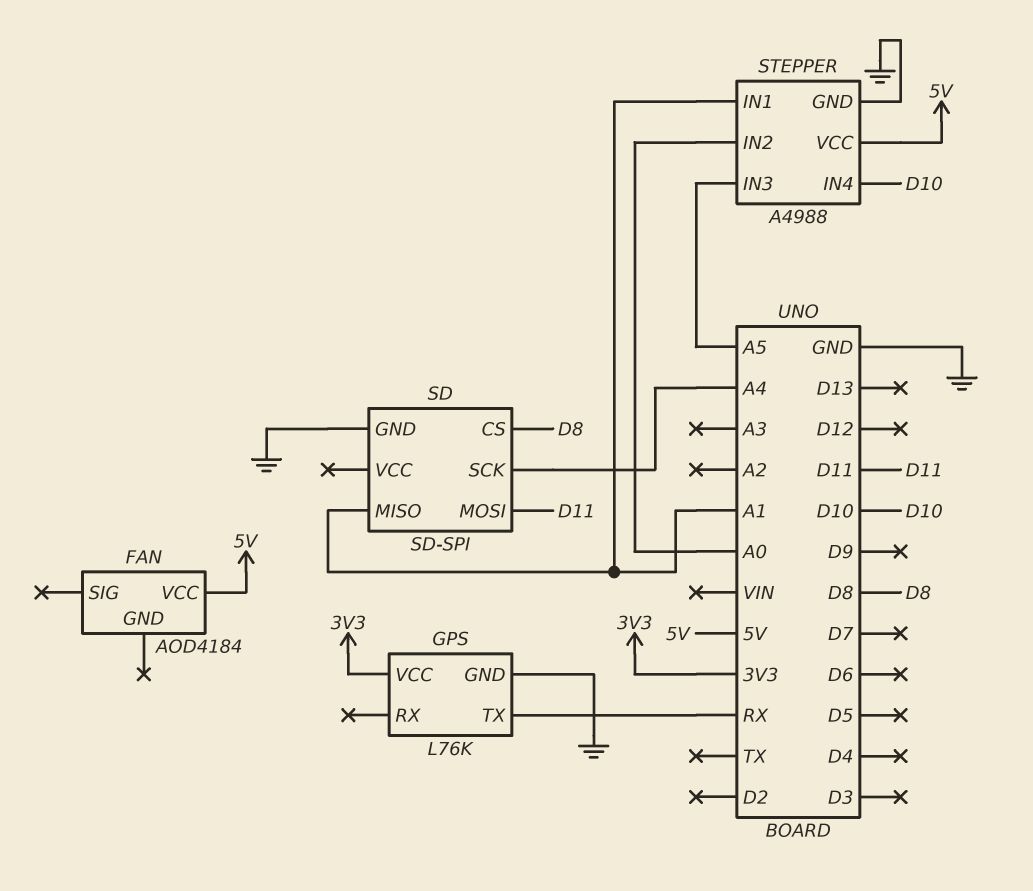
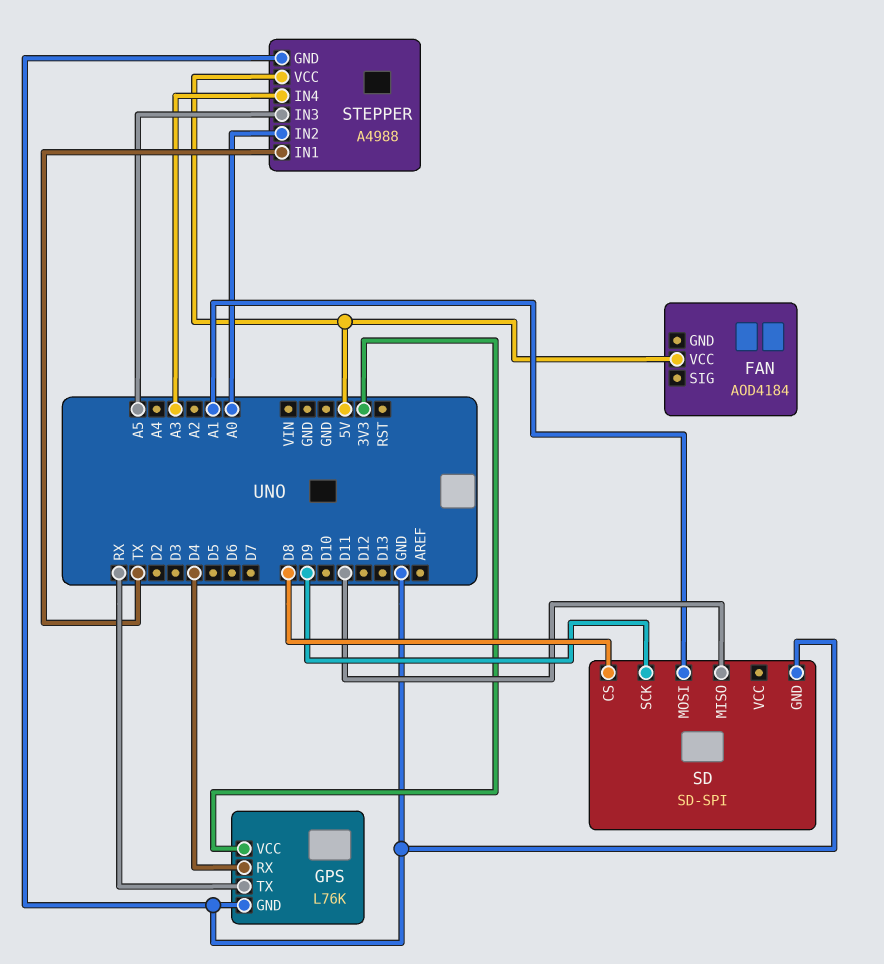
GPS pin RX: none -> D4
SD pin MISO: A1 -> D11
SD pin MOSI: D11 -> A1
SD pin SCK: A4 -> D9
STEPPER pin IN1: A1 -> TX
STEPPER pin IN4: D10 -> A3

